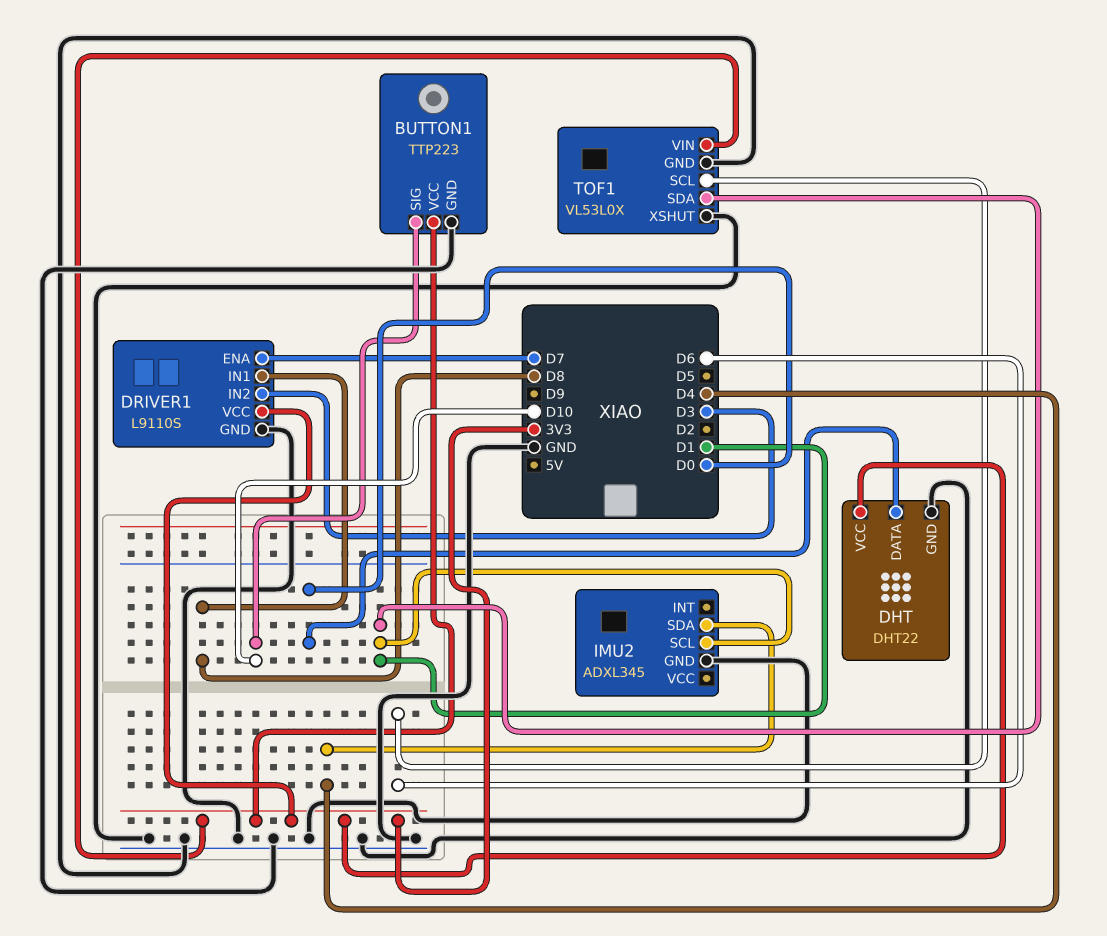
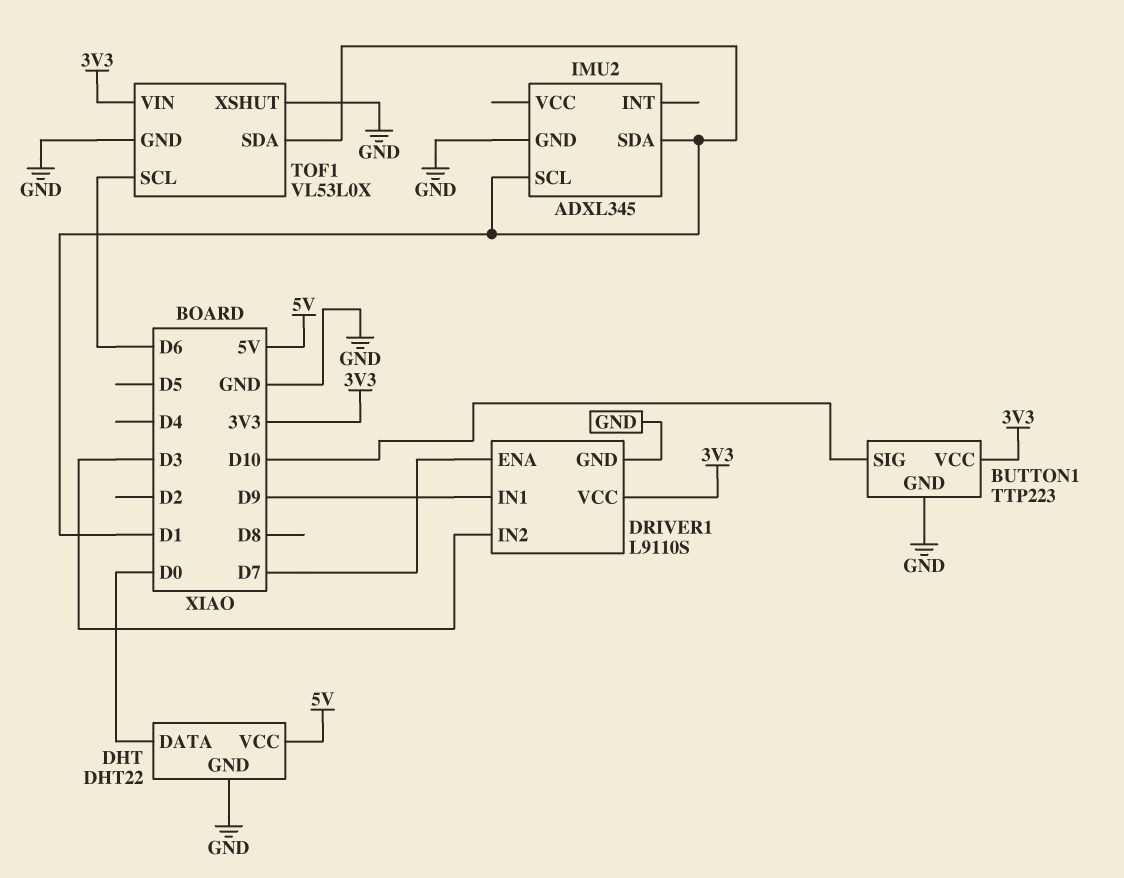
DHT pin VCC: 3V3 -> 5V
DRIVER1 pin IN1: D8 -> D9
IMU2 pin SDA: D4 -> D1

